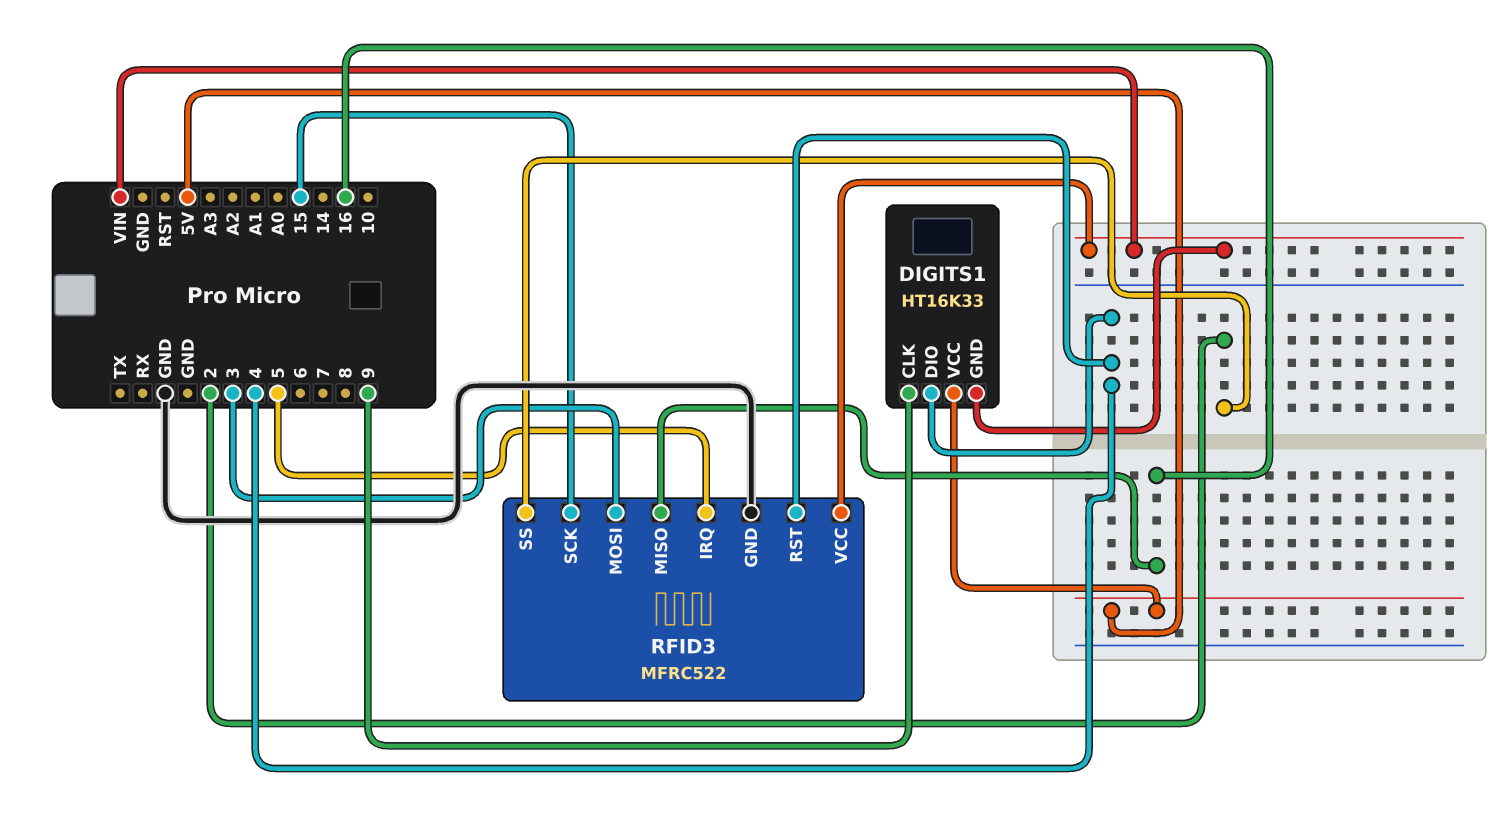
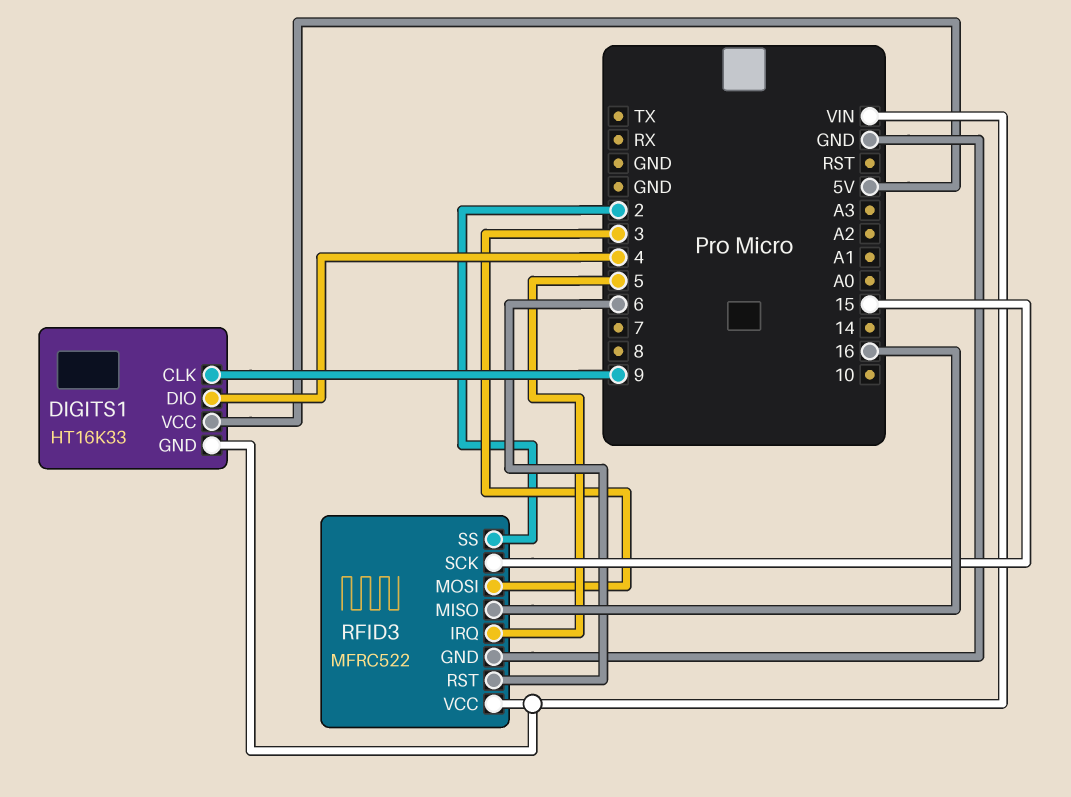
RFID3 pin RST: 4 -> 6

